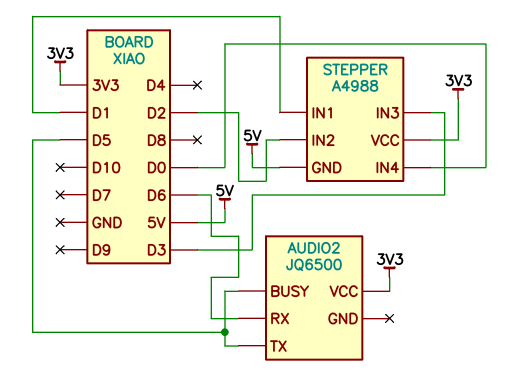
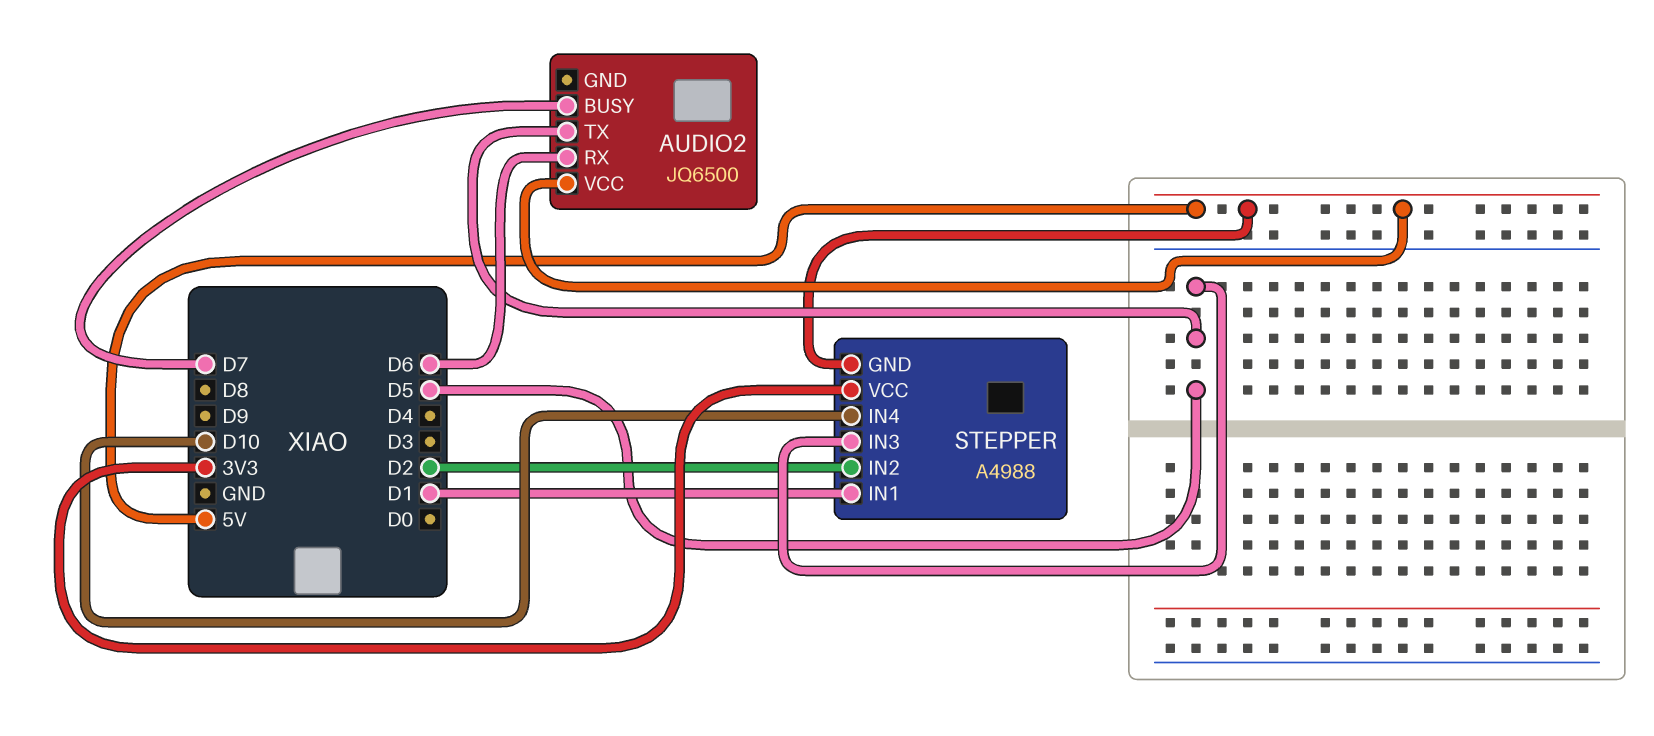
AUDIO2 pin BUSY: D5 -> D7
AUDIO2 pin VCC: 3V3 -> 5V
STEPPER pin IN3: D3 -> D5
STEPPER pin IN4: D0 -> D10

